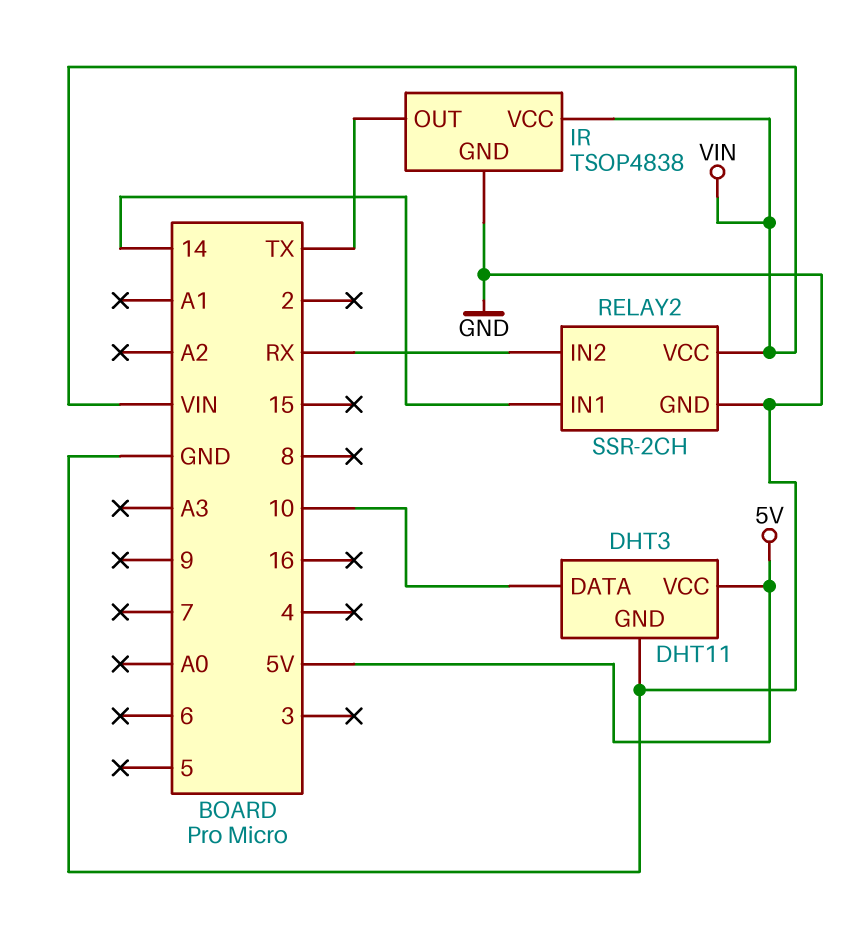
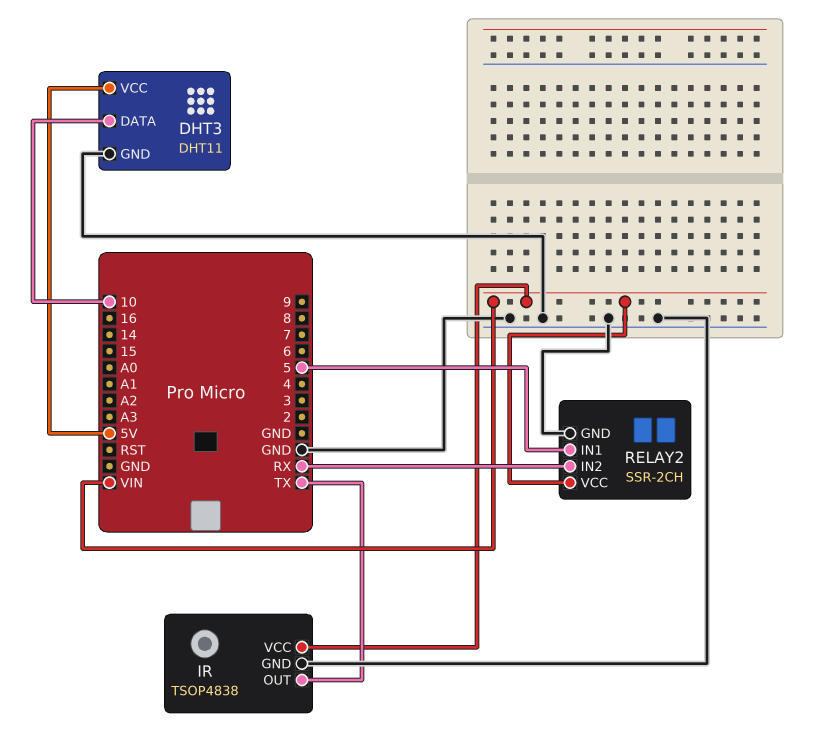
RELAY2 pin IN1: 14 -> 5

